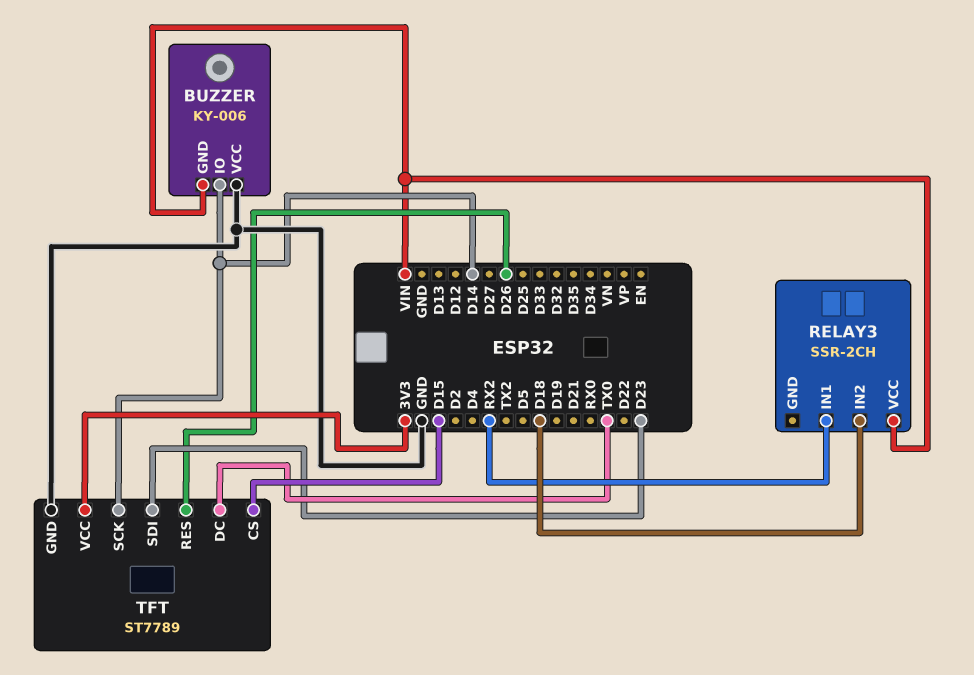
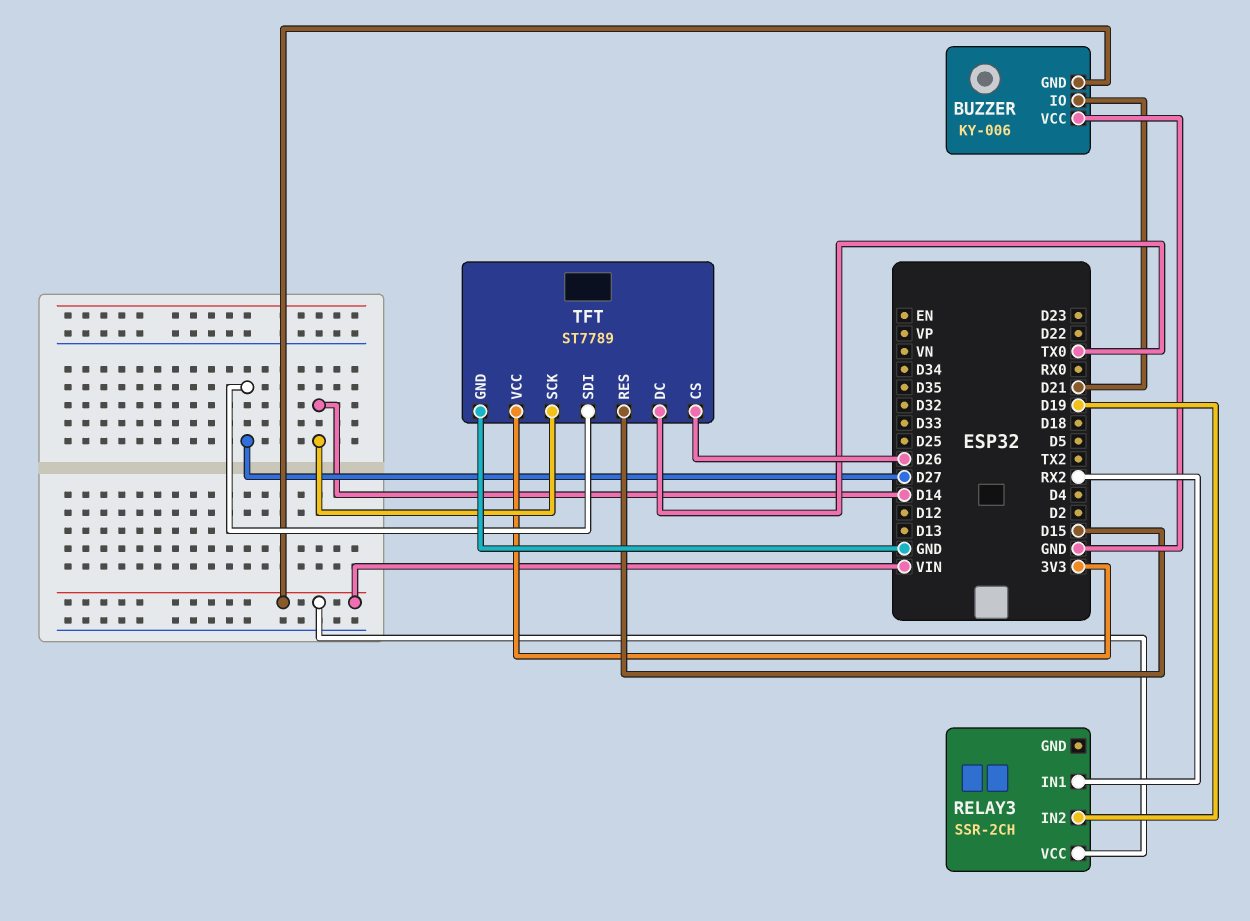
BUZZER pin IO: D14 -> D21
RELAY3 pin IN2: D18 -> D19
TFT pin CS: D15 -> D26
TFT pin RES: D26 -> D15
TFT pin SDI: D23 -> D27

